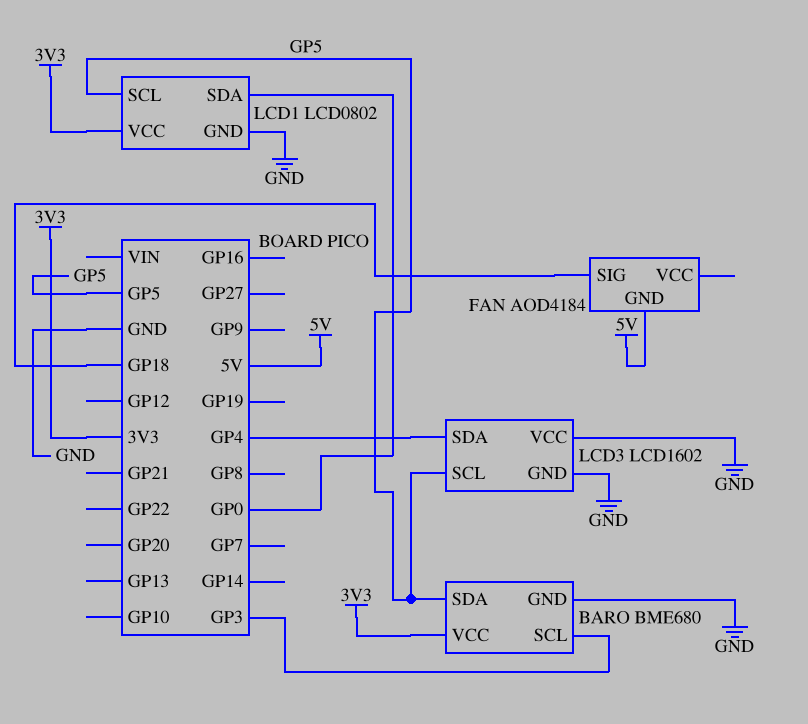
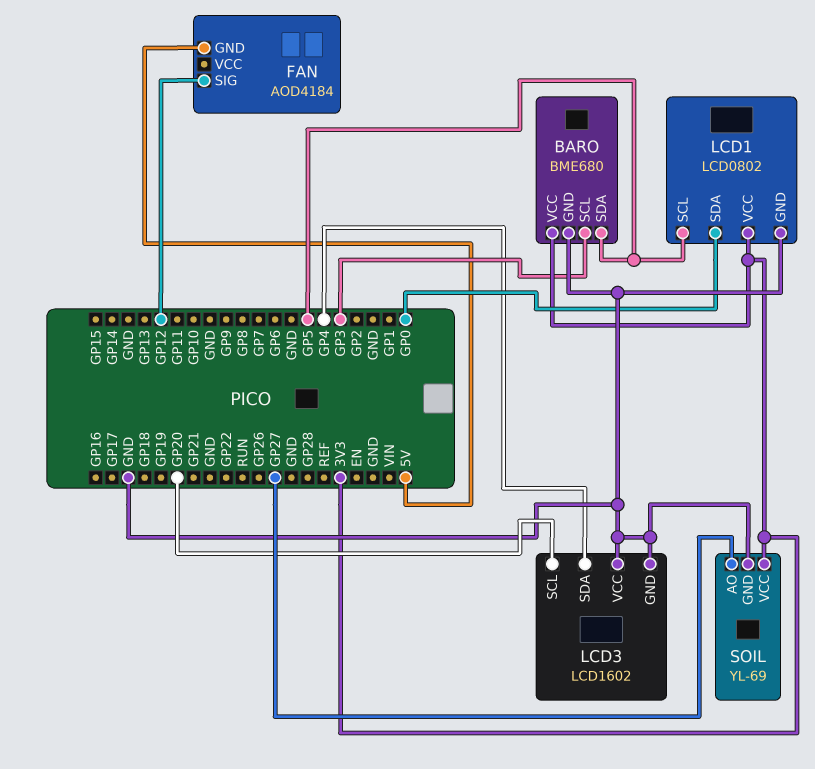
FAN pin SIG: GP18 -> GP12
LCD3 pin SCL: GP5 -> GP20
SOIL: none -> YL-69
SOIL pin AO: none -> GP27
SOIL pin GND: none -> GND
SOIL pin VCC: none -> 3V3

